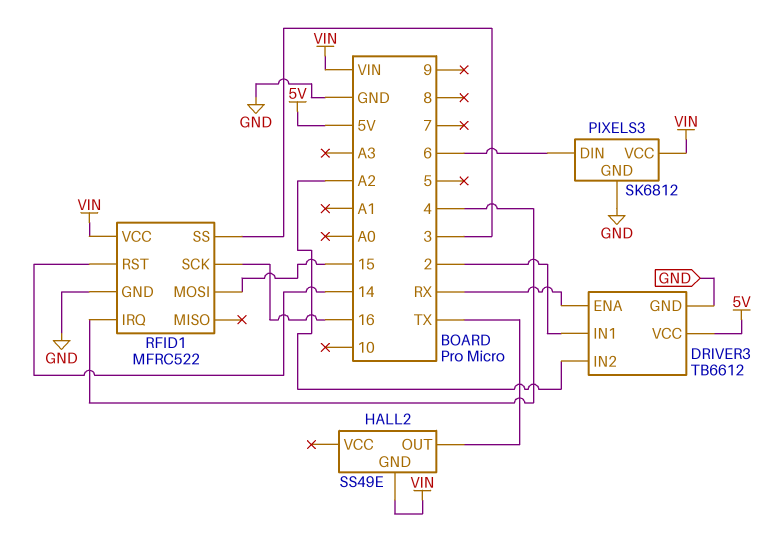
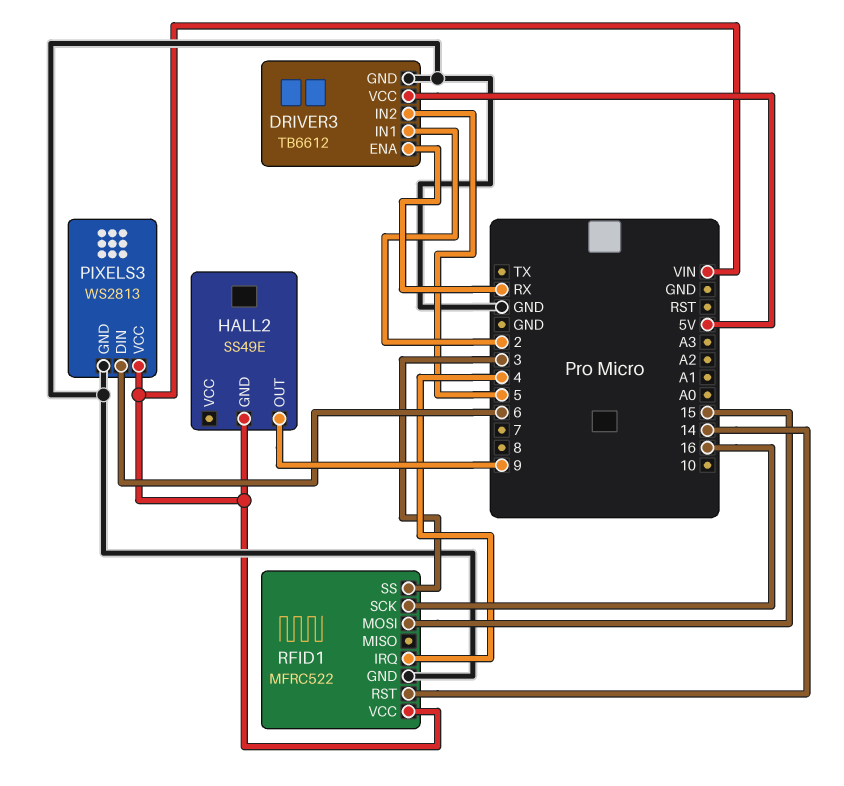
DRIVER3 pin IN2: A2 -> 5
HALL2 pin OUT: TX -> 9
PIXELS3: SK6812 -> WS2813

